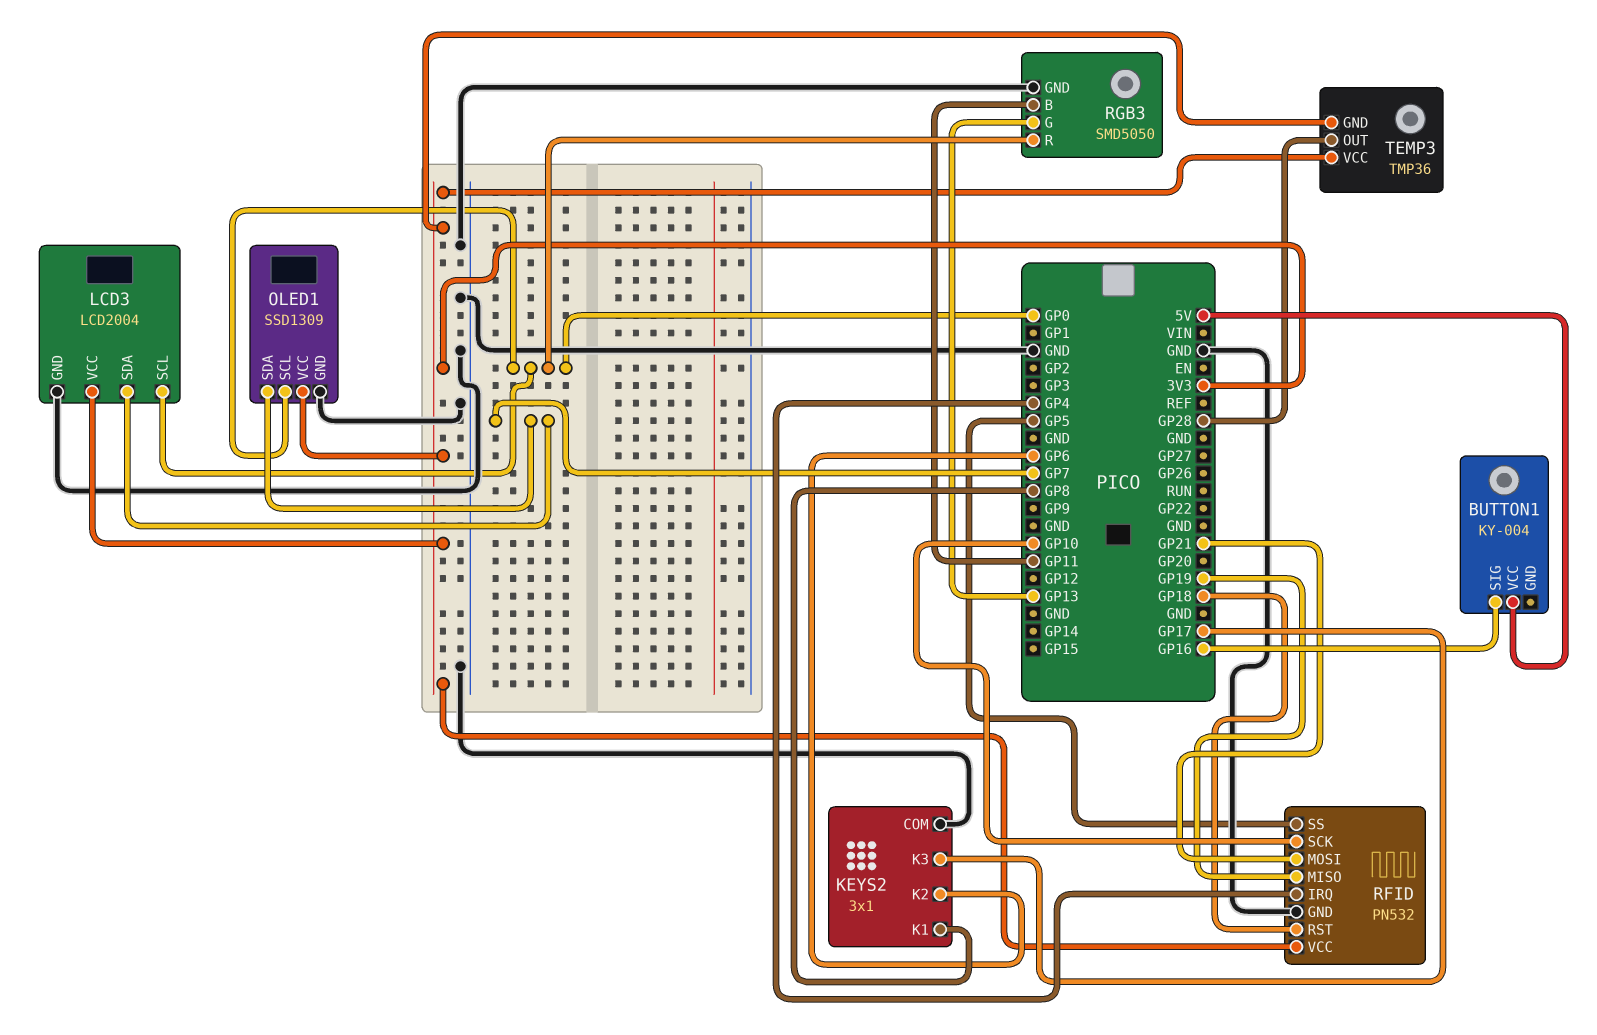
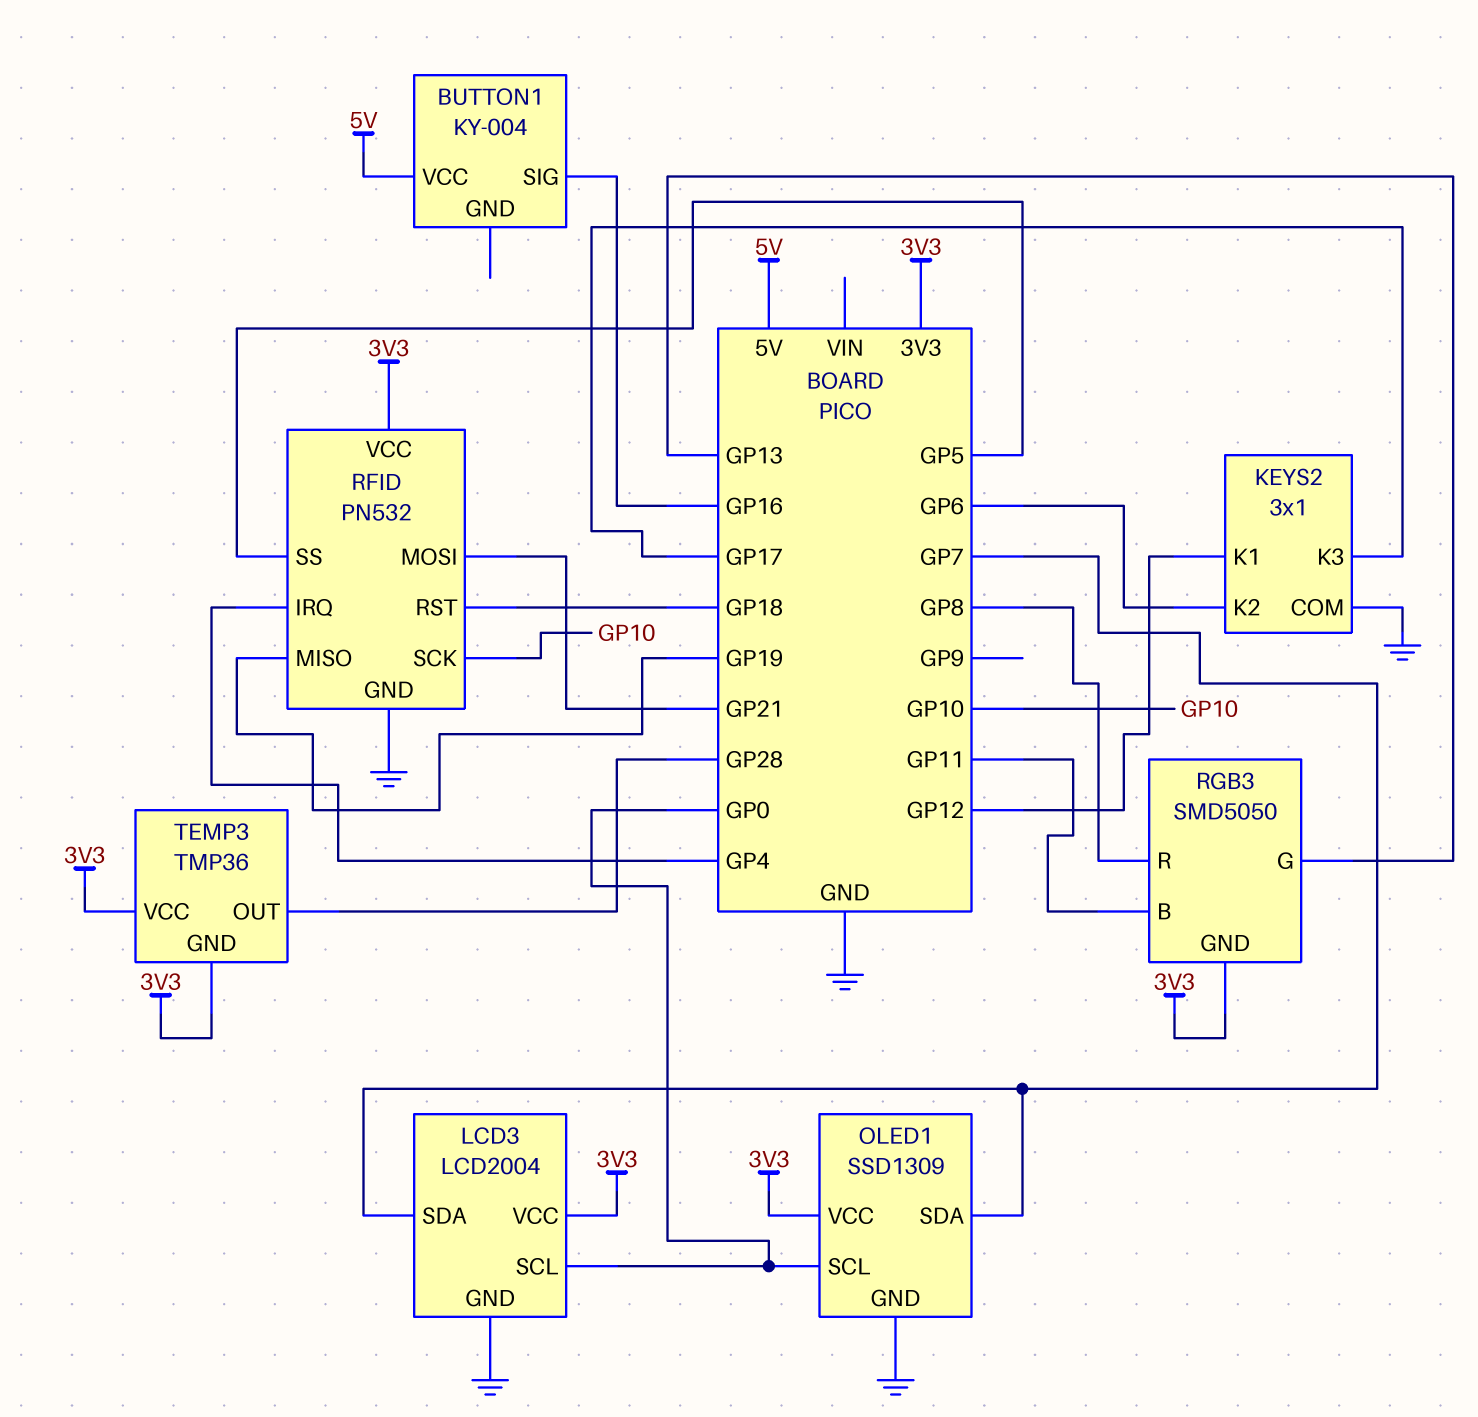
KEYS2 pin K1: GP8 -> GP12
RGB3 pin GND: GND -> 3V3
RGB3 pin R: GP0 -> GP8

